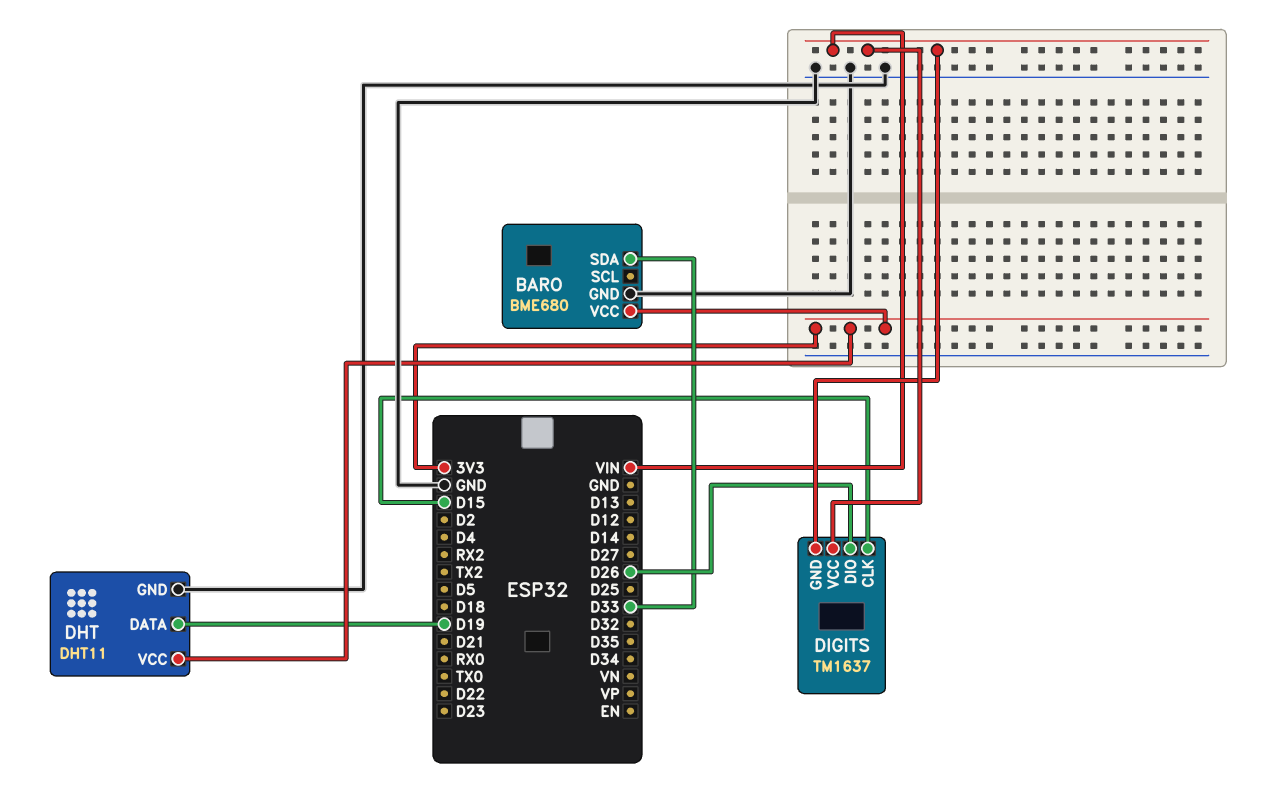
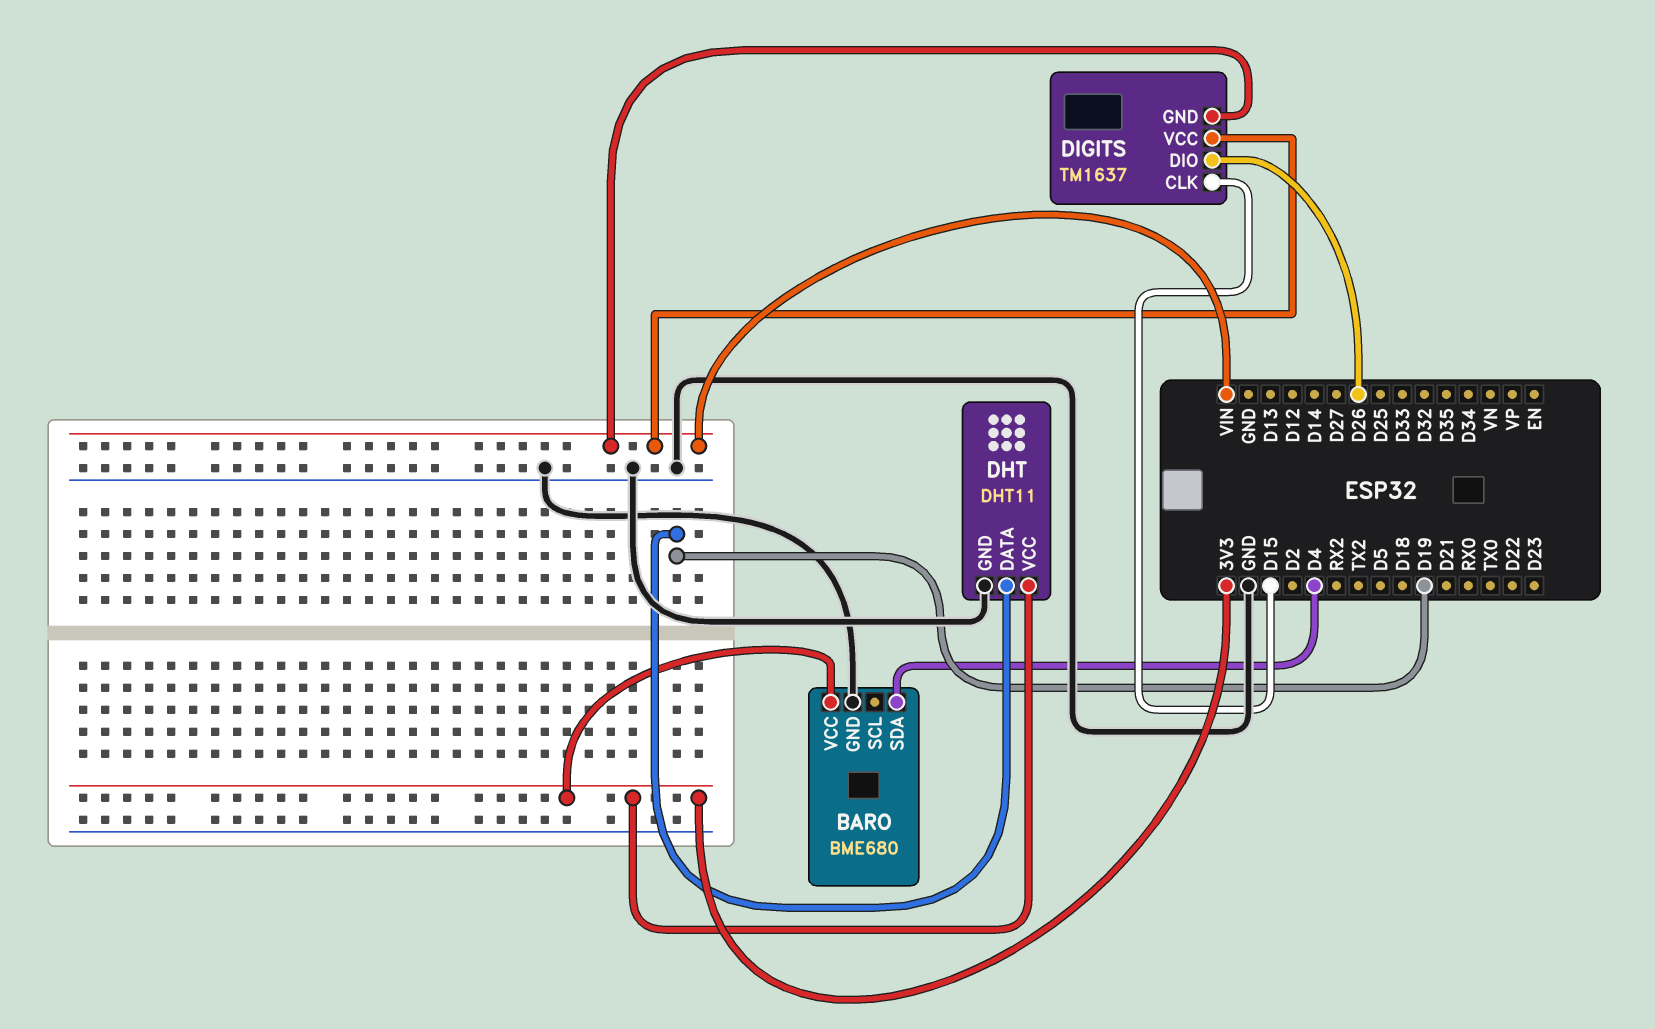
BARO pin SDA: D33 -> D4

